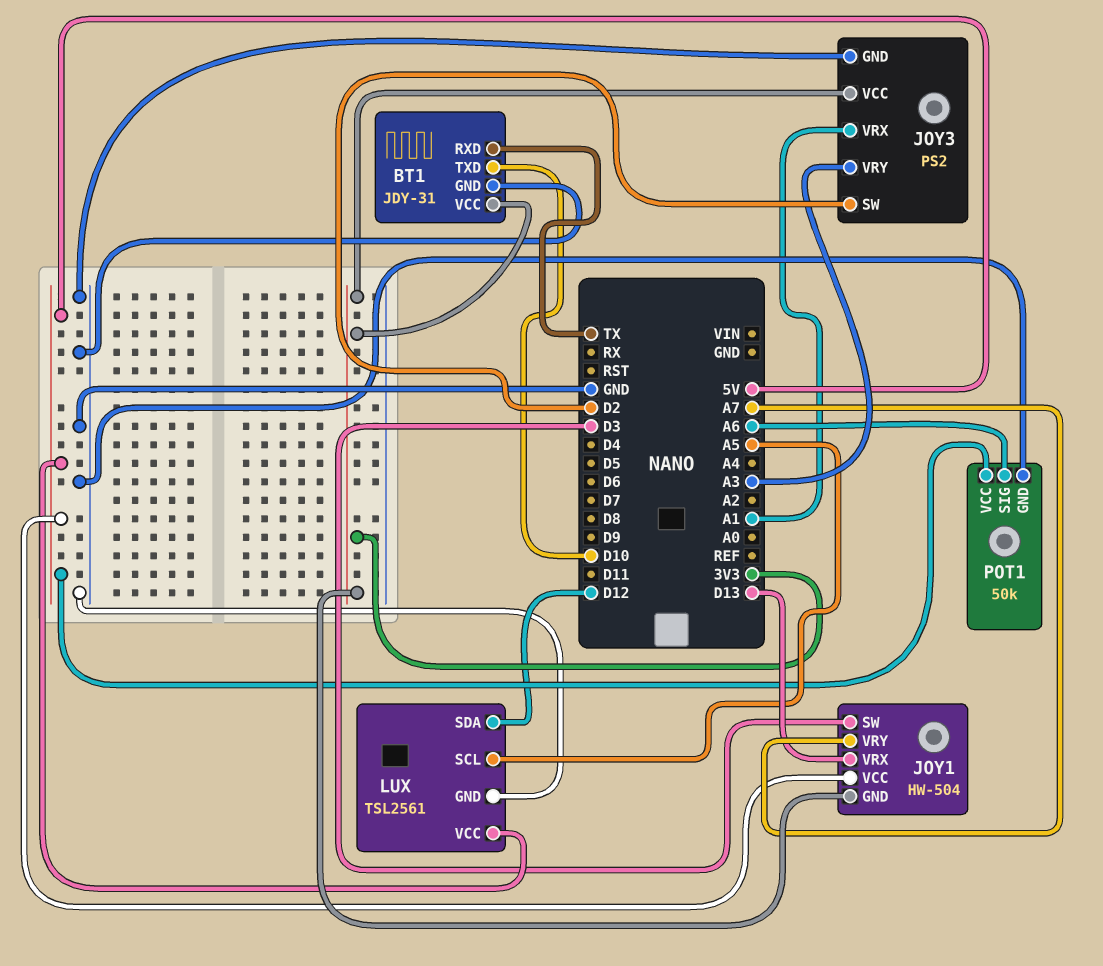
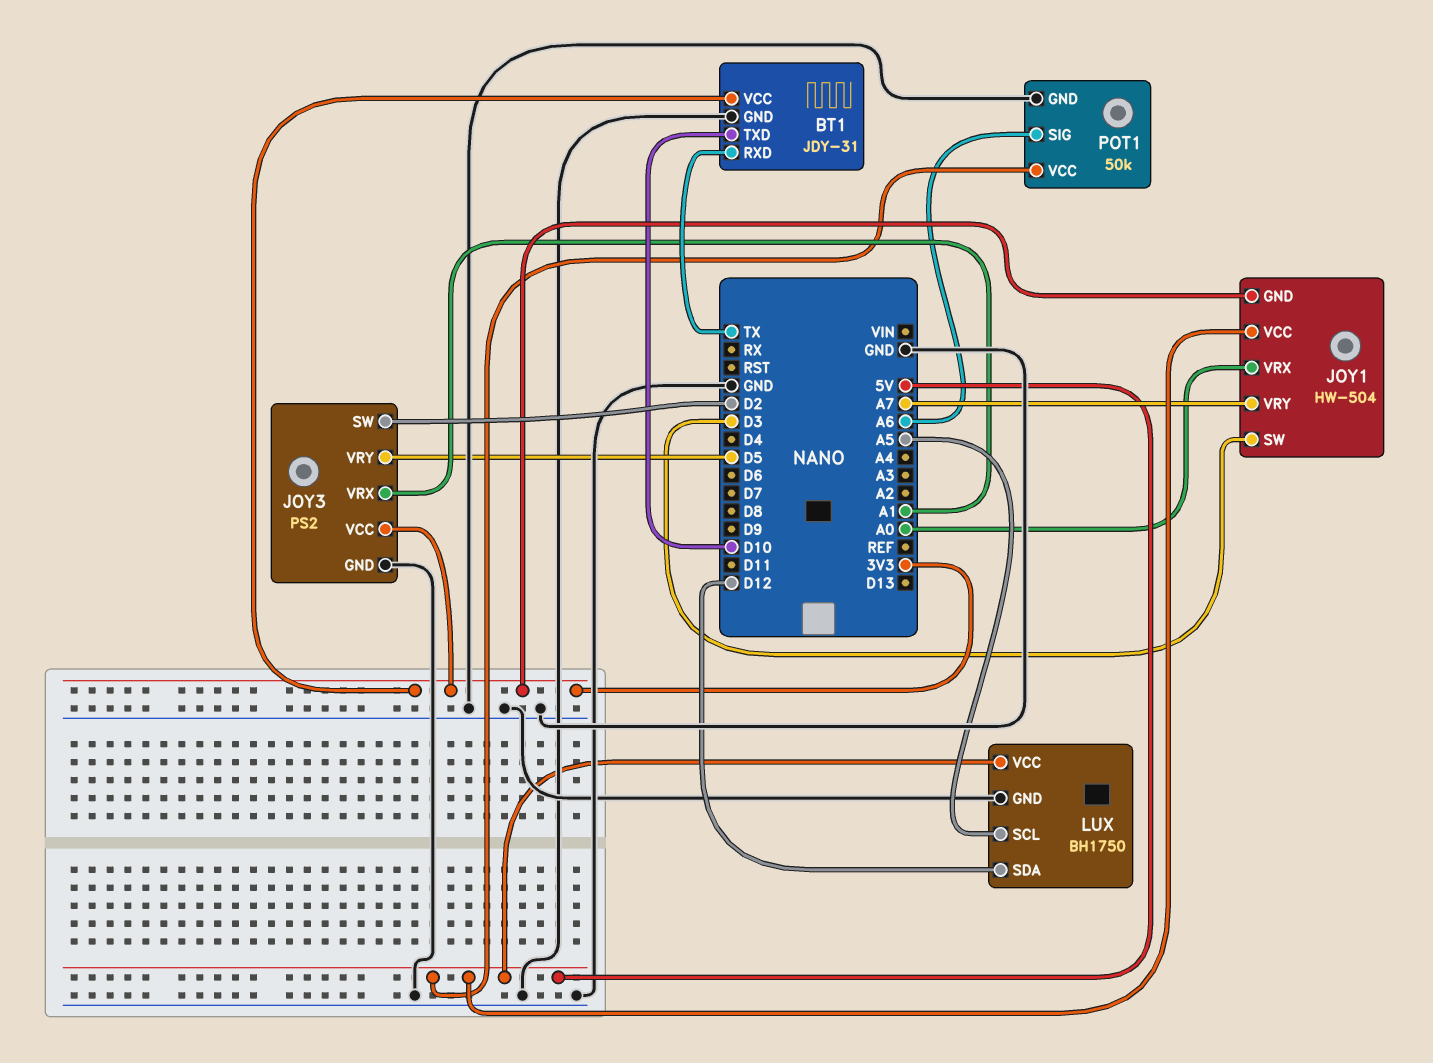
JOY1 pin VRX: D13 -> A0
JOY3 pin VRY: A3 -> D5
LUX: TSL2561 -> BH1750

